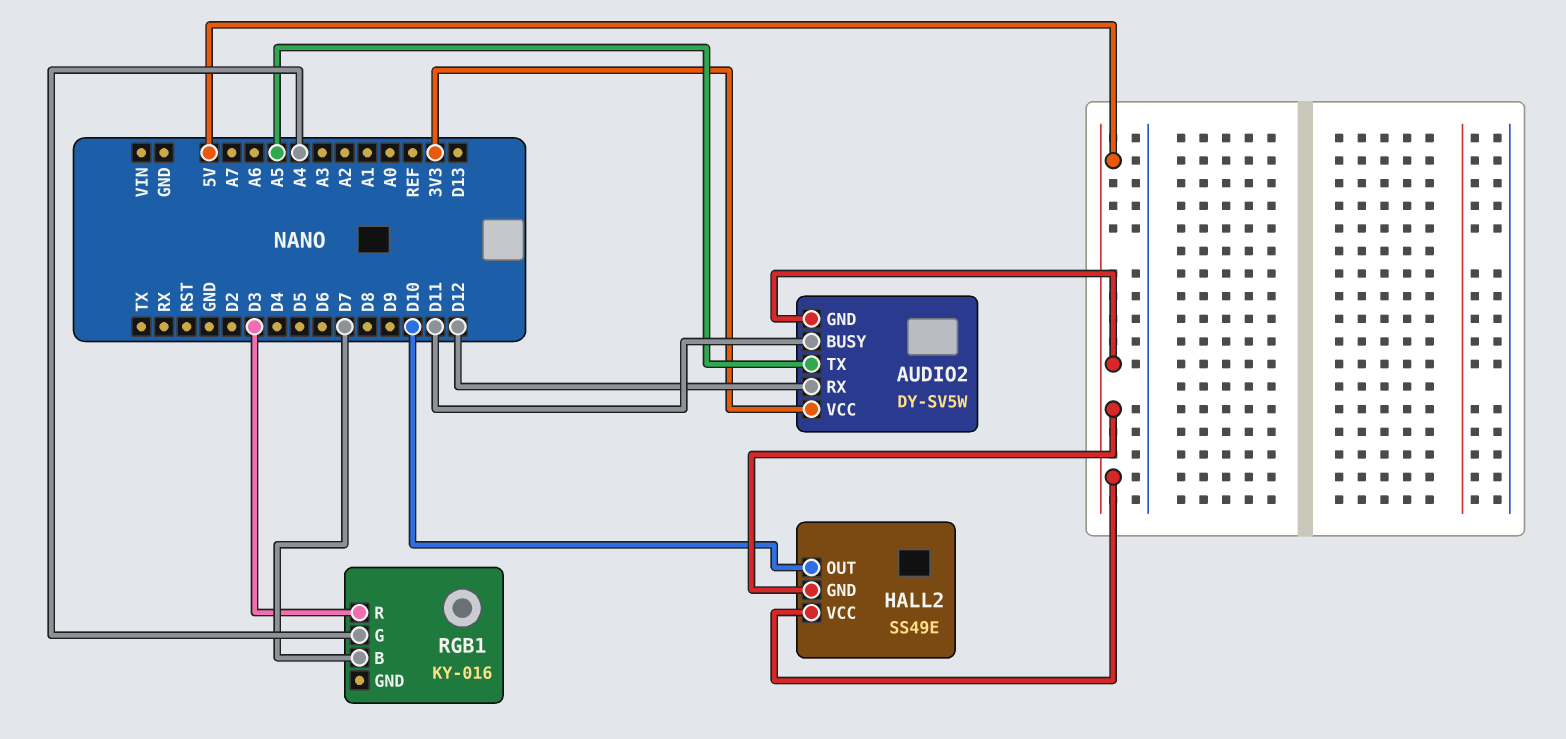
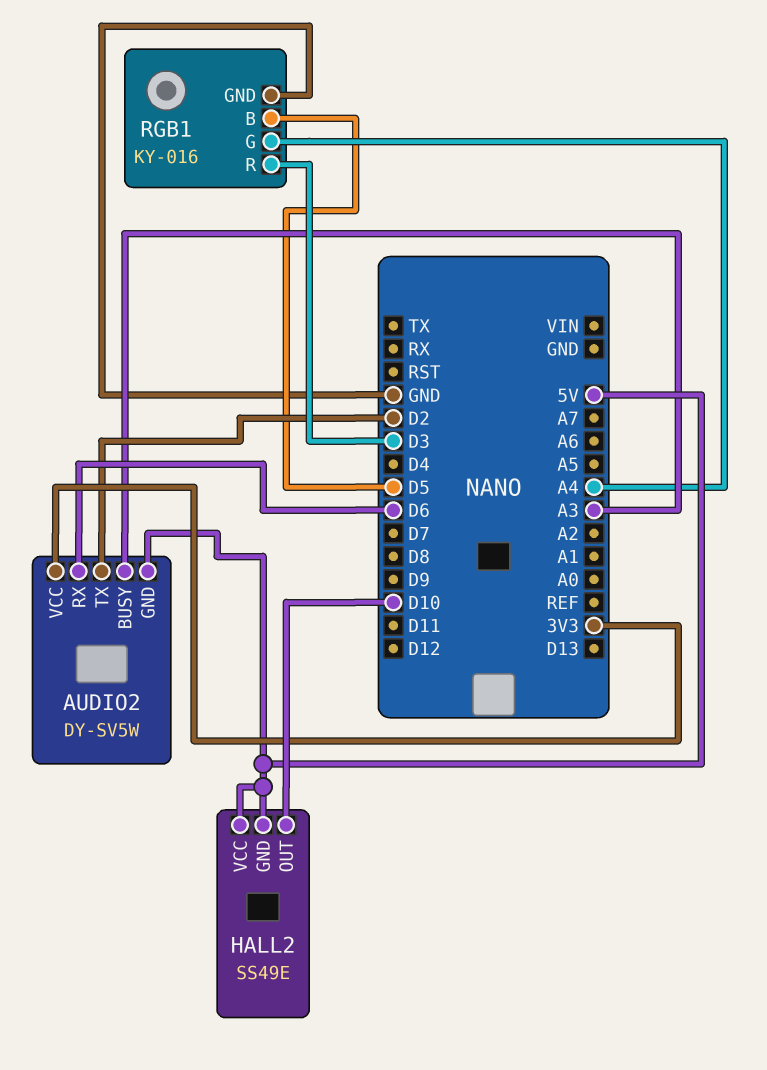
AUDIO2 pin BUSY: D11 -> A3
AUDIO2 pin RX: D12 -> D6
AUDIO2 pin TX: A5 -> D2
RGB1 pin B: D7 -> D5
RGB1 pin GND: none -> GND

